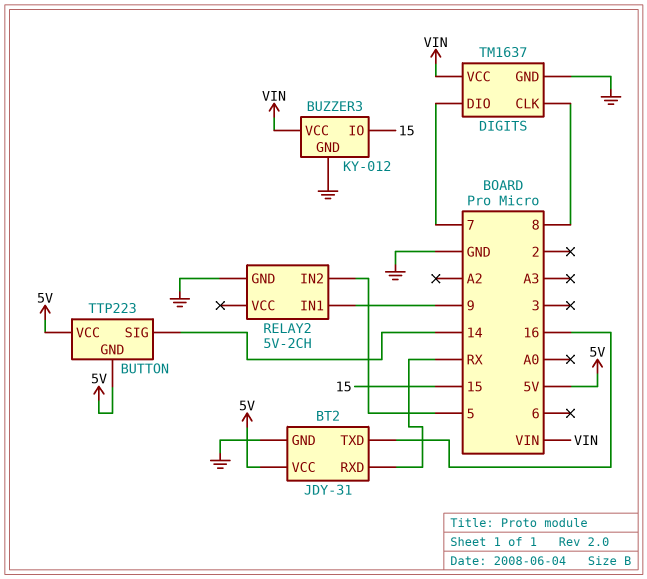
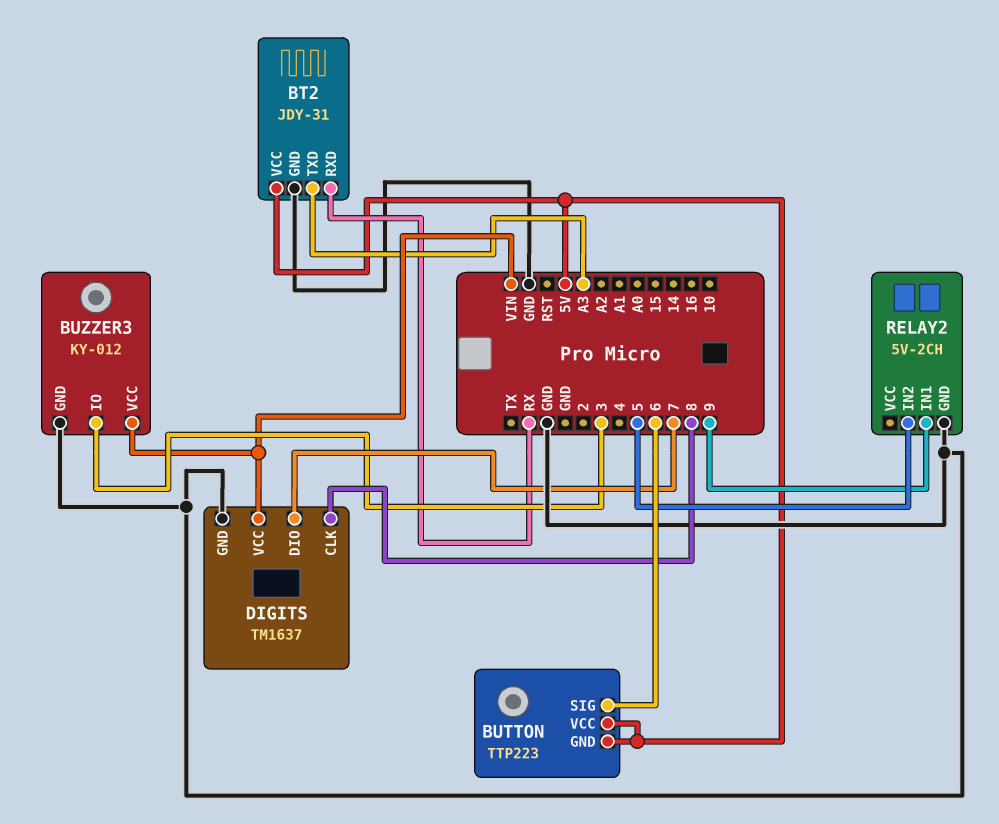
BT2 pin TXD: 16 -> A3
BUTTON pin SIG: 14 -> 6
BUZZER3 pin IO: 15 -> 3

